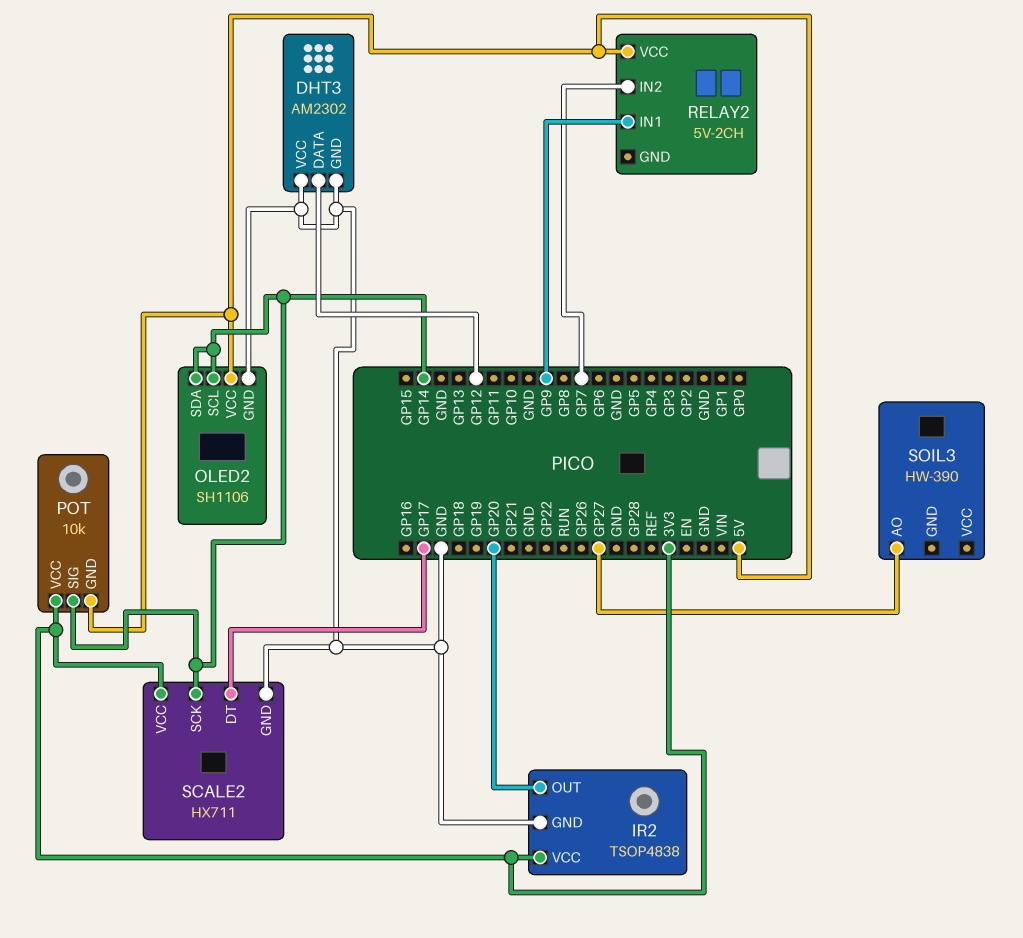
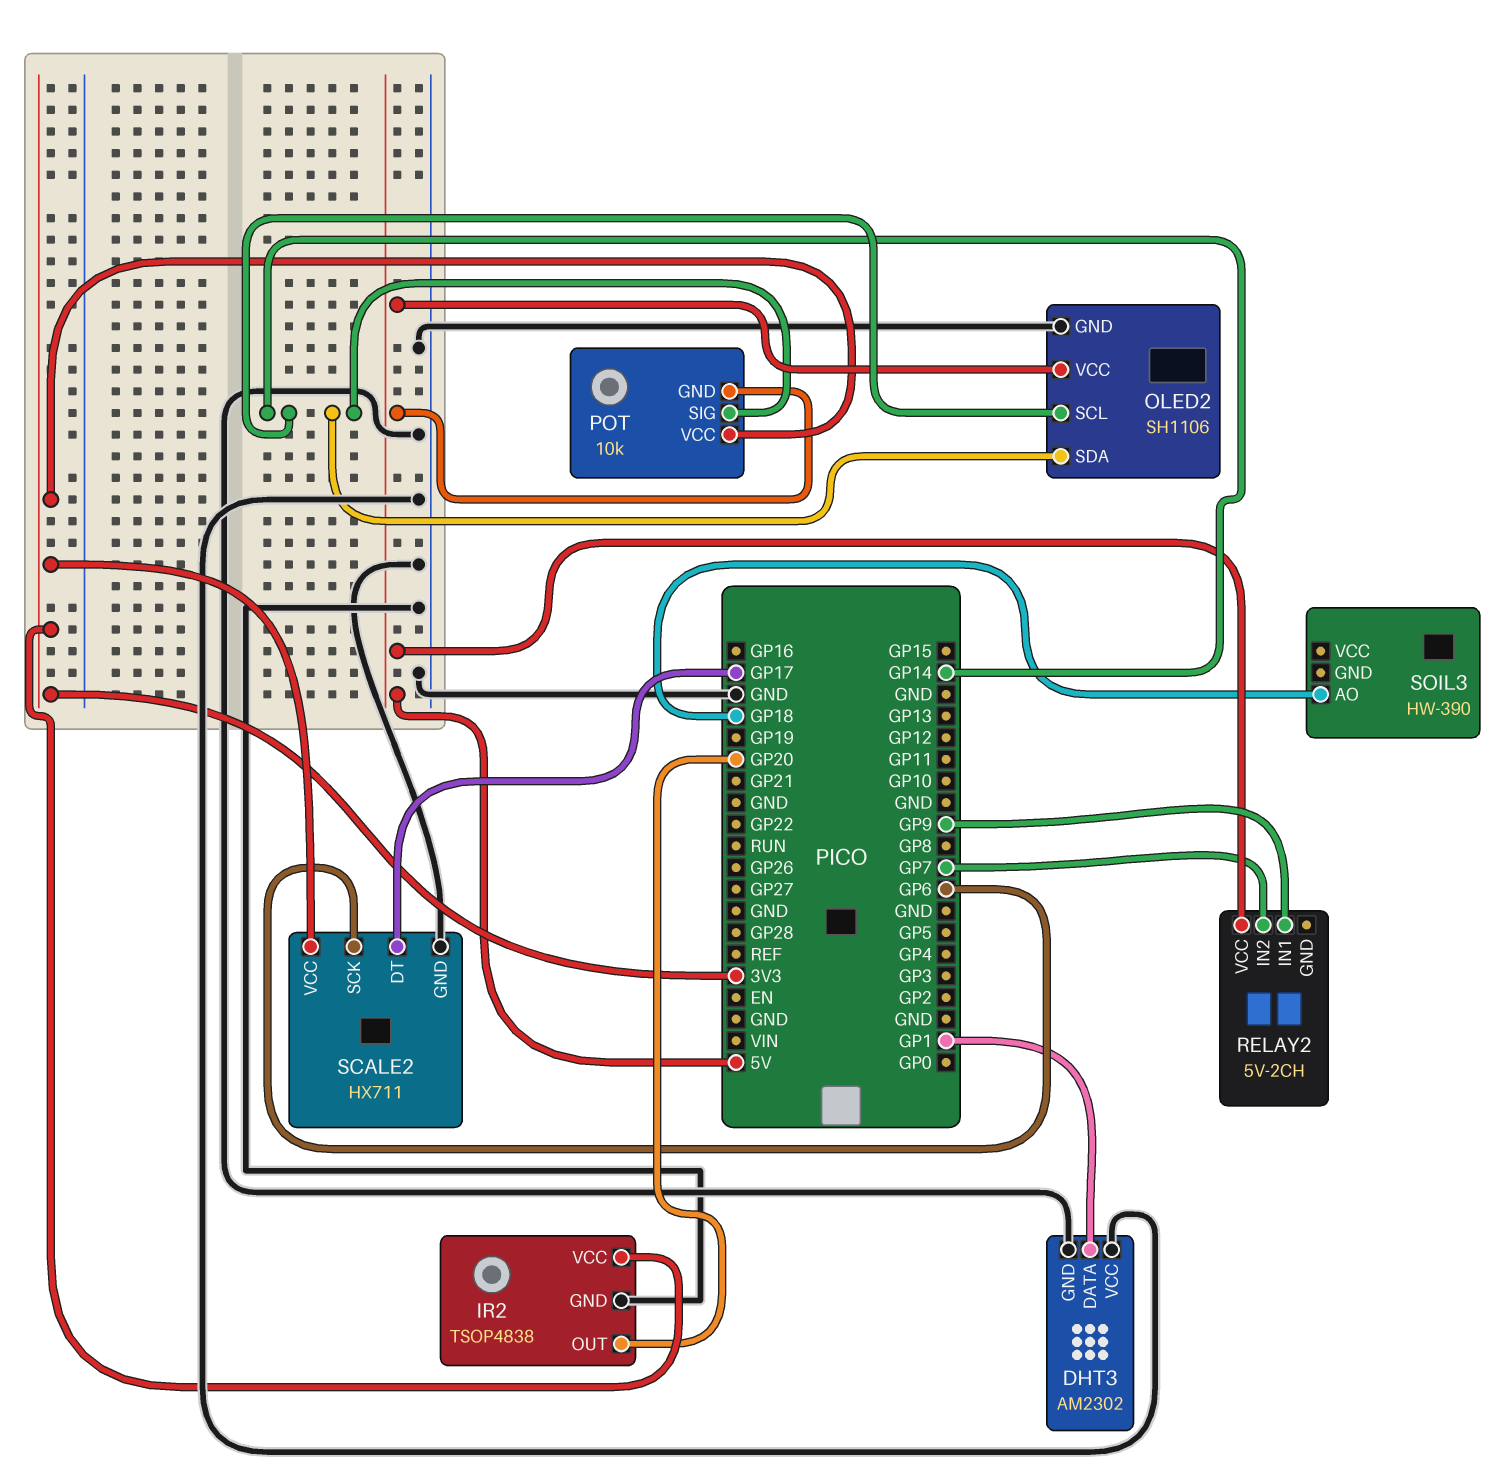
DHT3 pin DATA: GP12 -> GP1
SCALE2 pin SCK: GP14 -> GP6
SOIL3 pin AO: GP27 -> GP18

